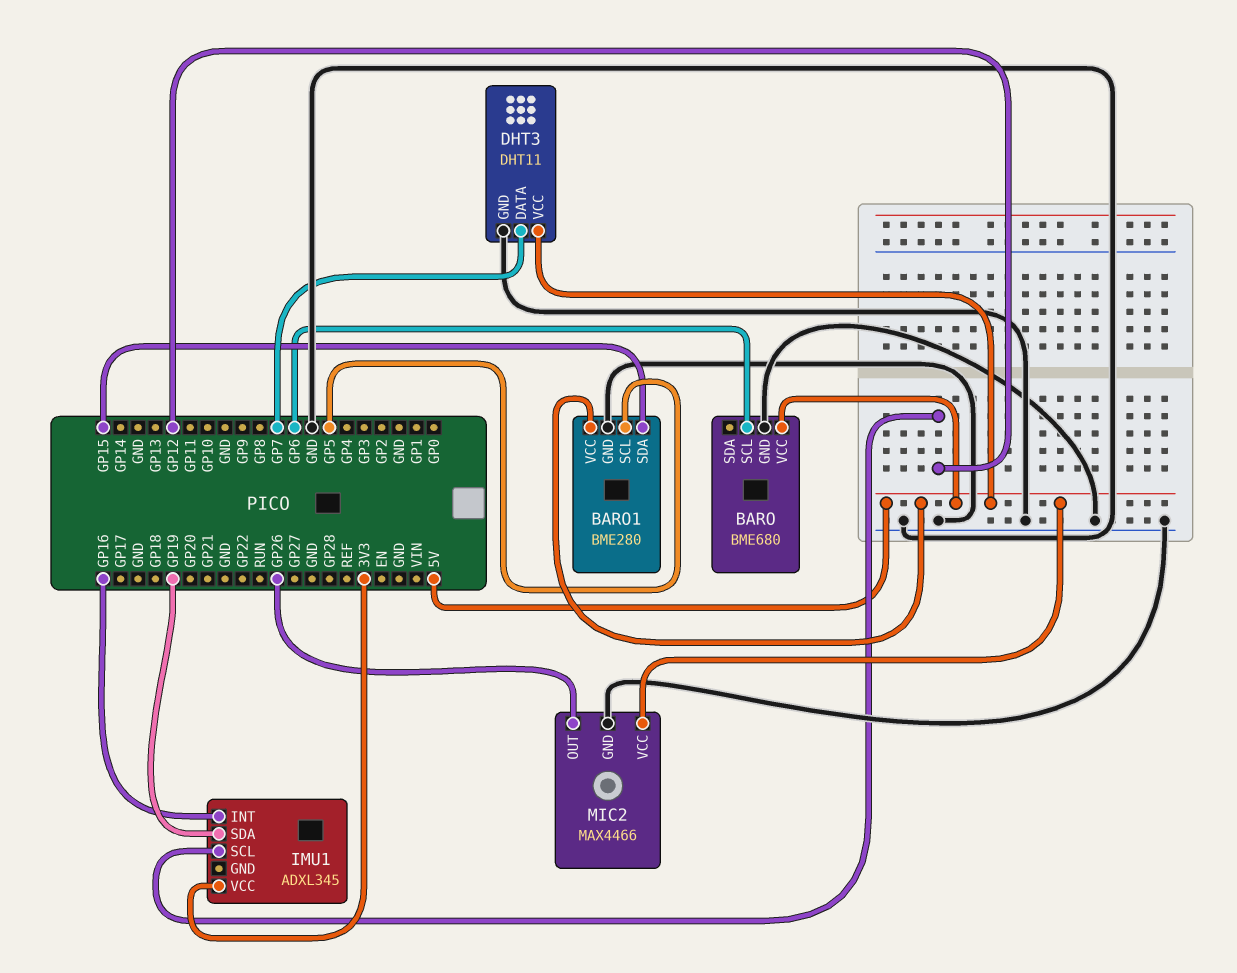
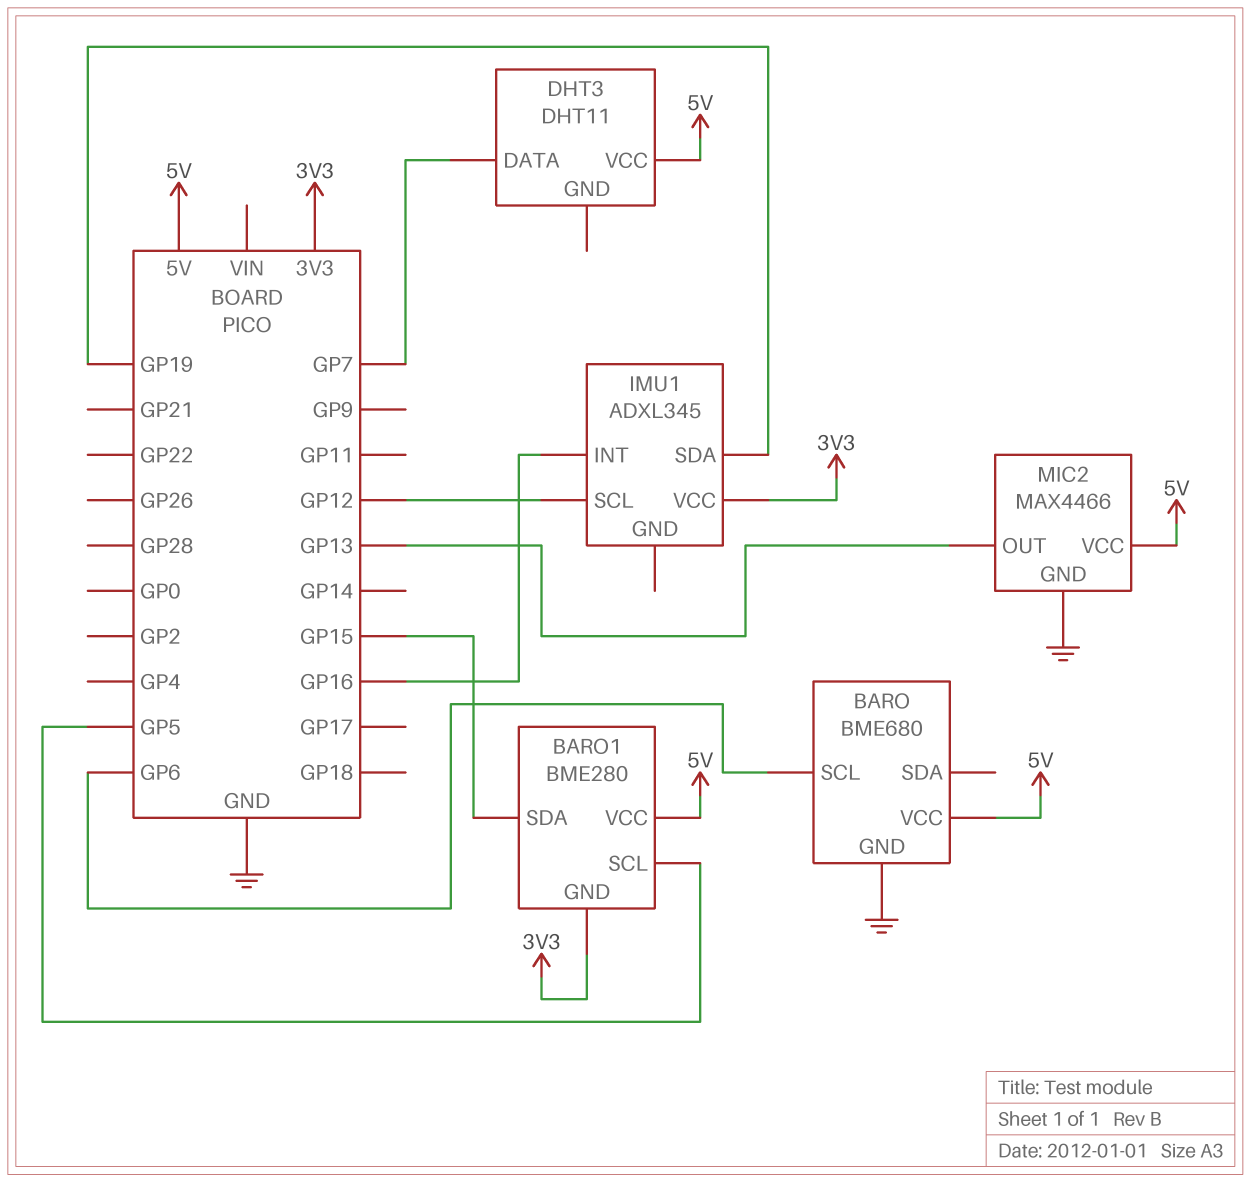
BARO1 pin GND: GND -> 3V3
DHT3 pin GND: GND -> none
MIC2 pin OUT: GP26 -> GP13

